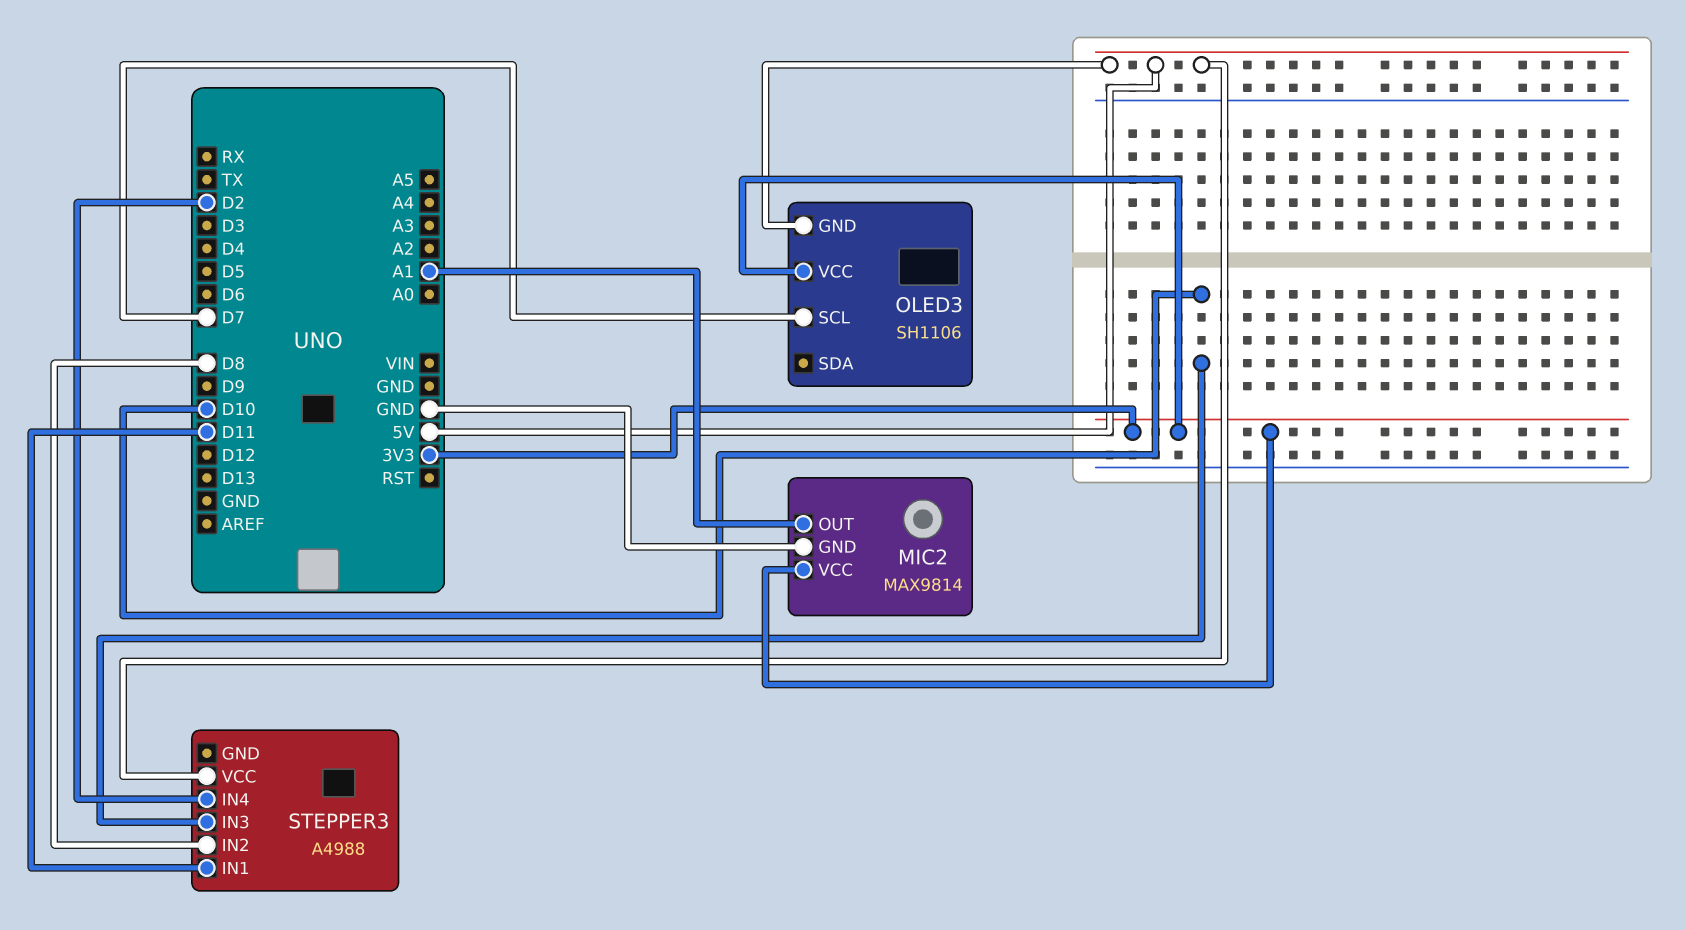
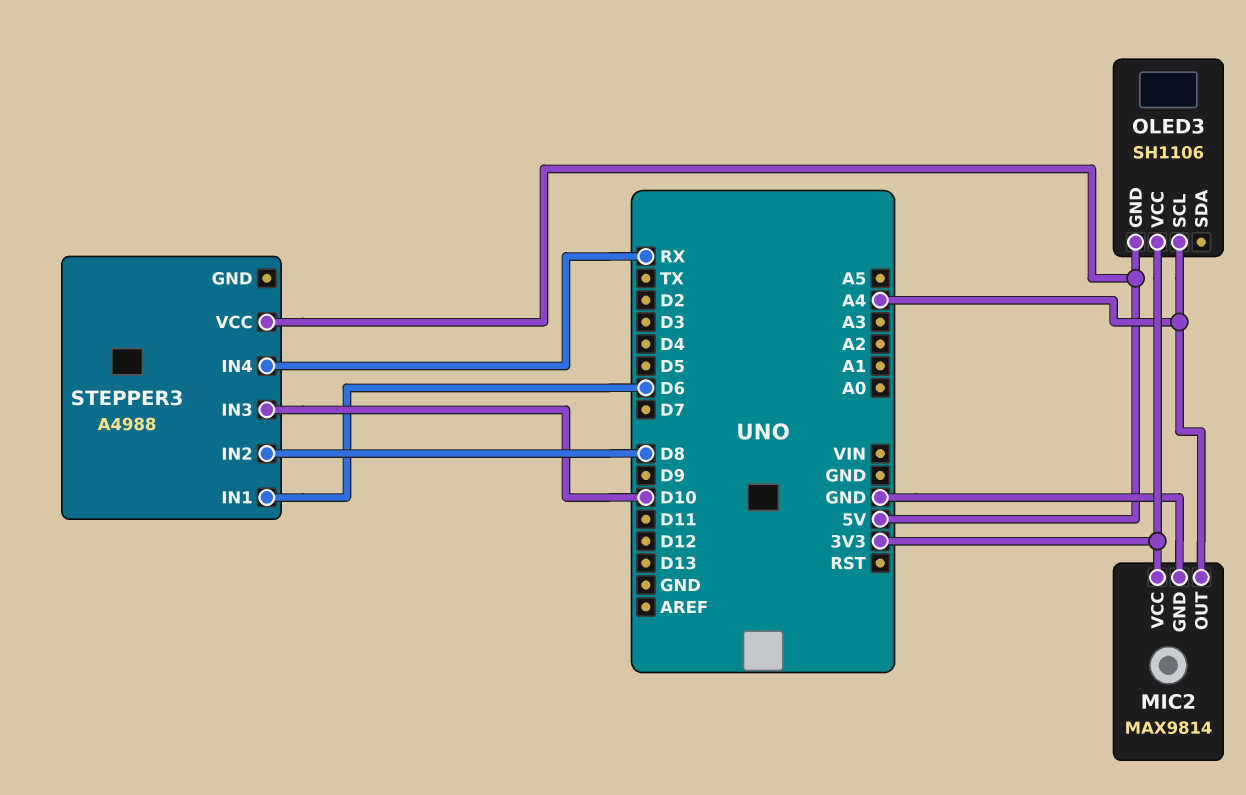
MIC2 pin OUT: A1 -> A4
OLED3 pin SCL: D7 -> A4
STEPPER3 pin IN1: D11 -> D6
STEPPER3 pin IN4: D2 -> RX

